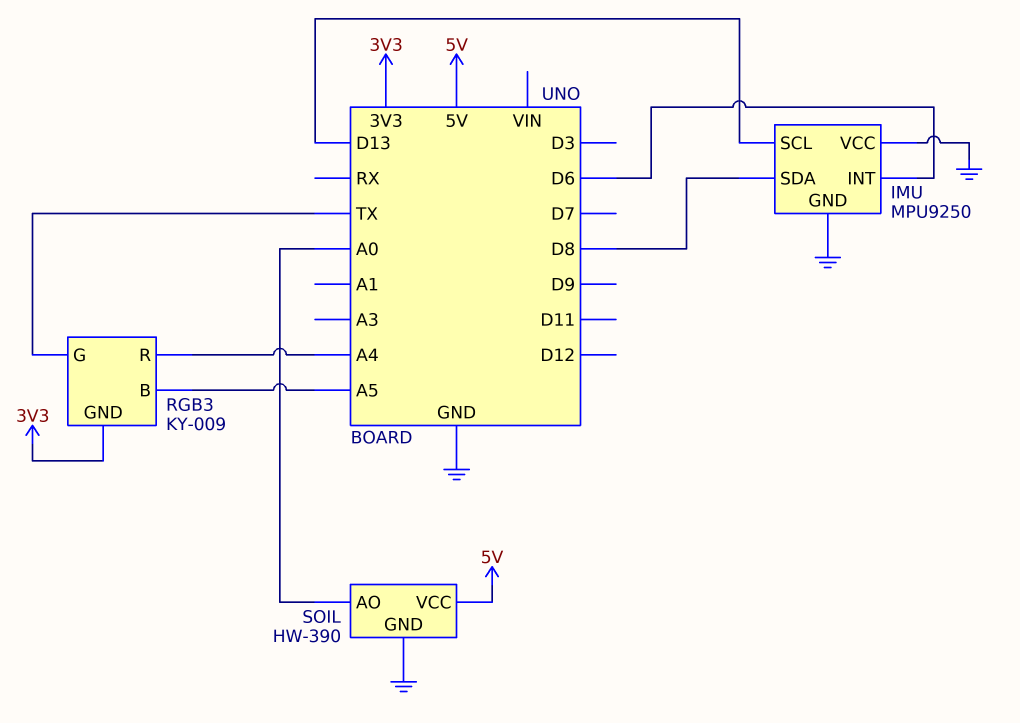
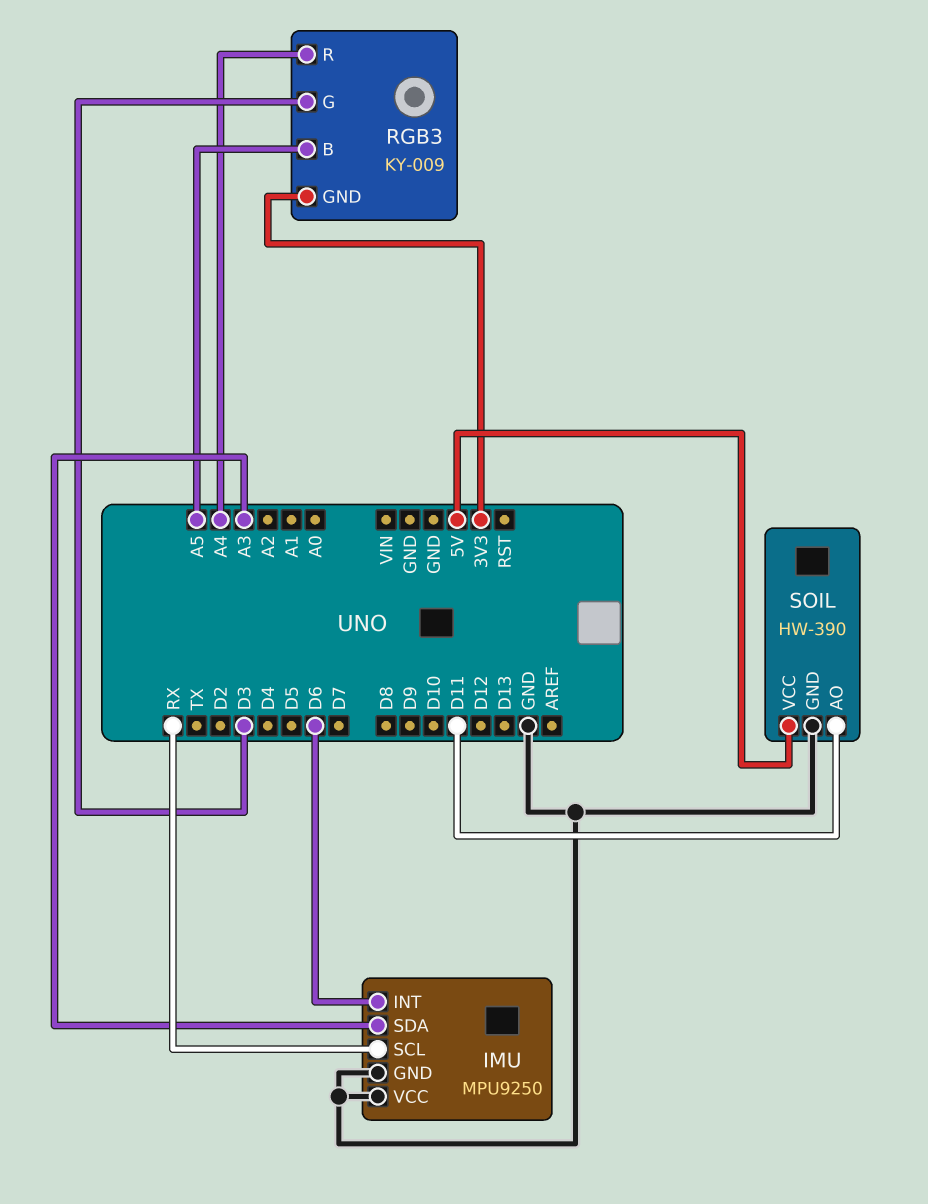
IMU pin SCL: D13 -> RX
IMU pin SDA: D8 -> A3
RGB3 pin G: TX -> D3
SOIL pin AO: A0 -> D11

